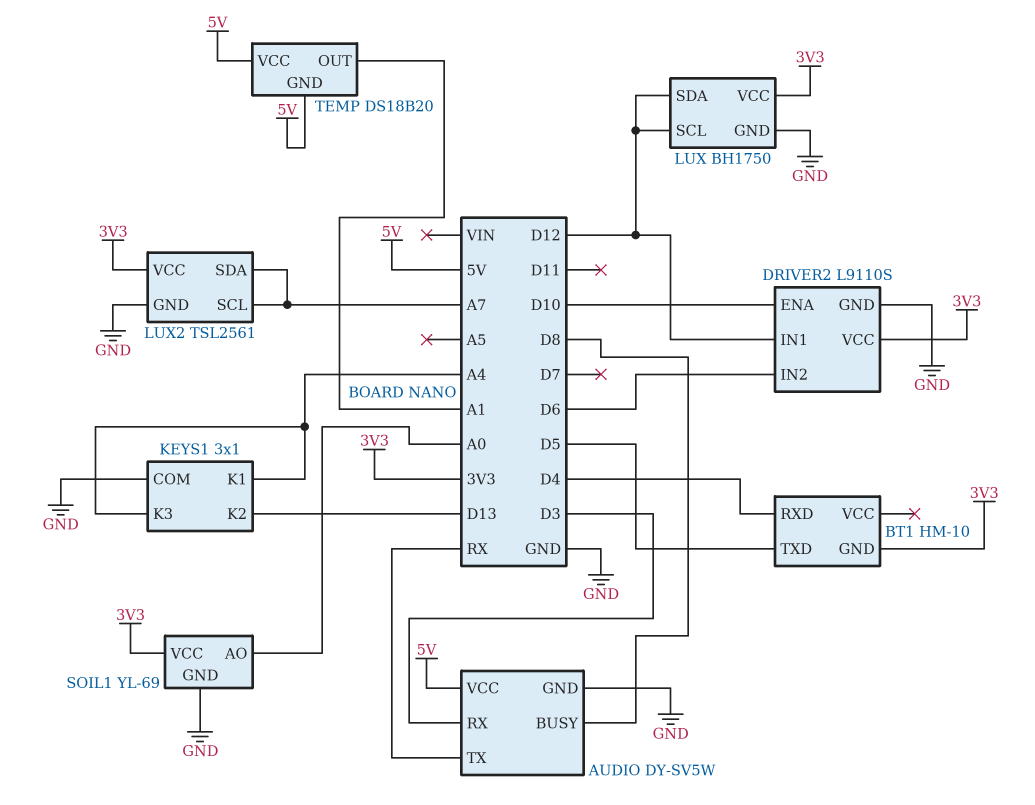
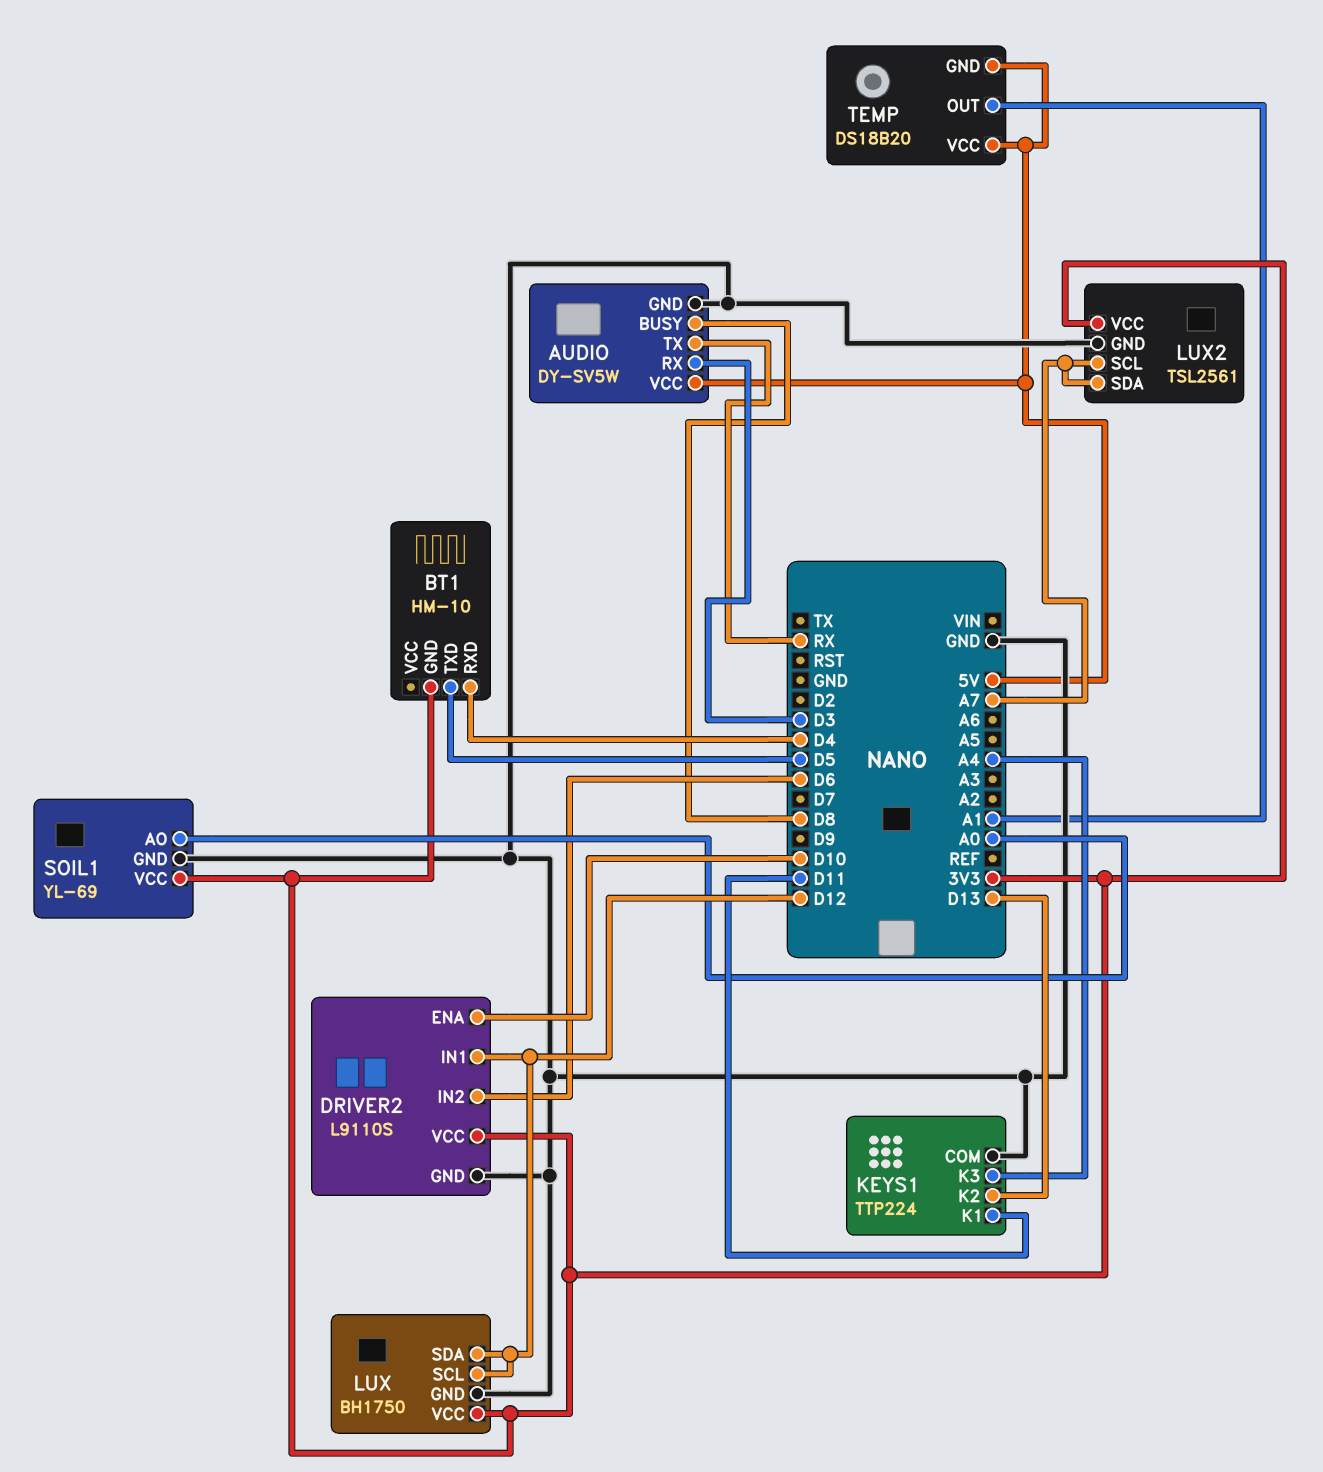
KEYS1: 3x1 -> TTP224
KEYS1 pin K1: A4 -> D11

